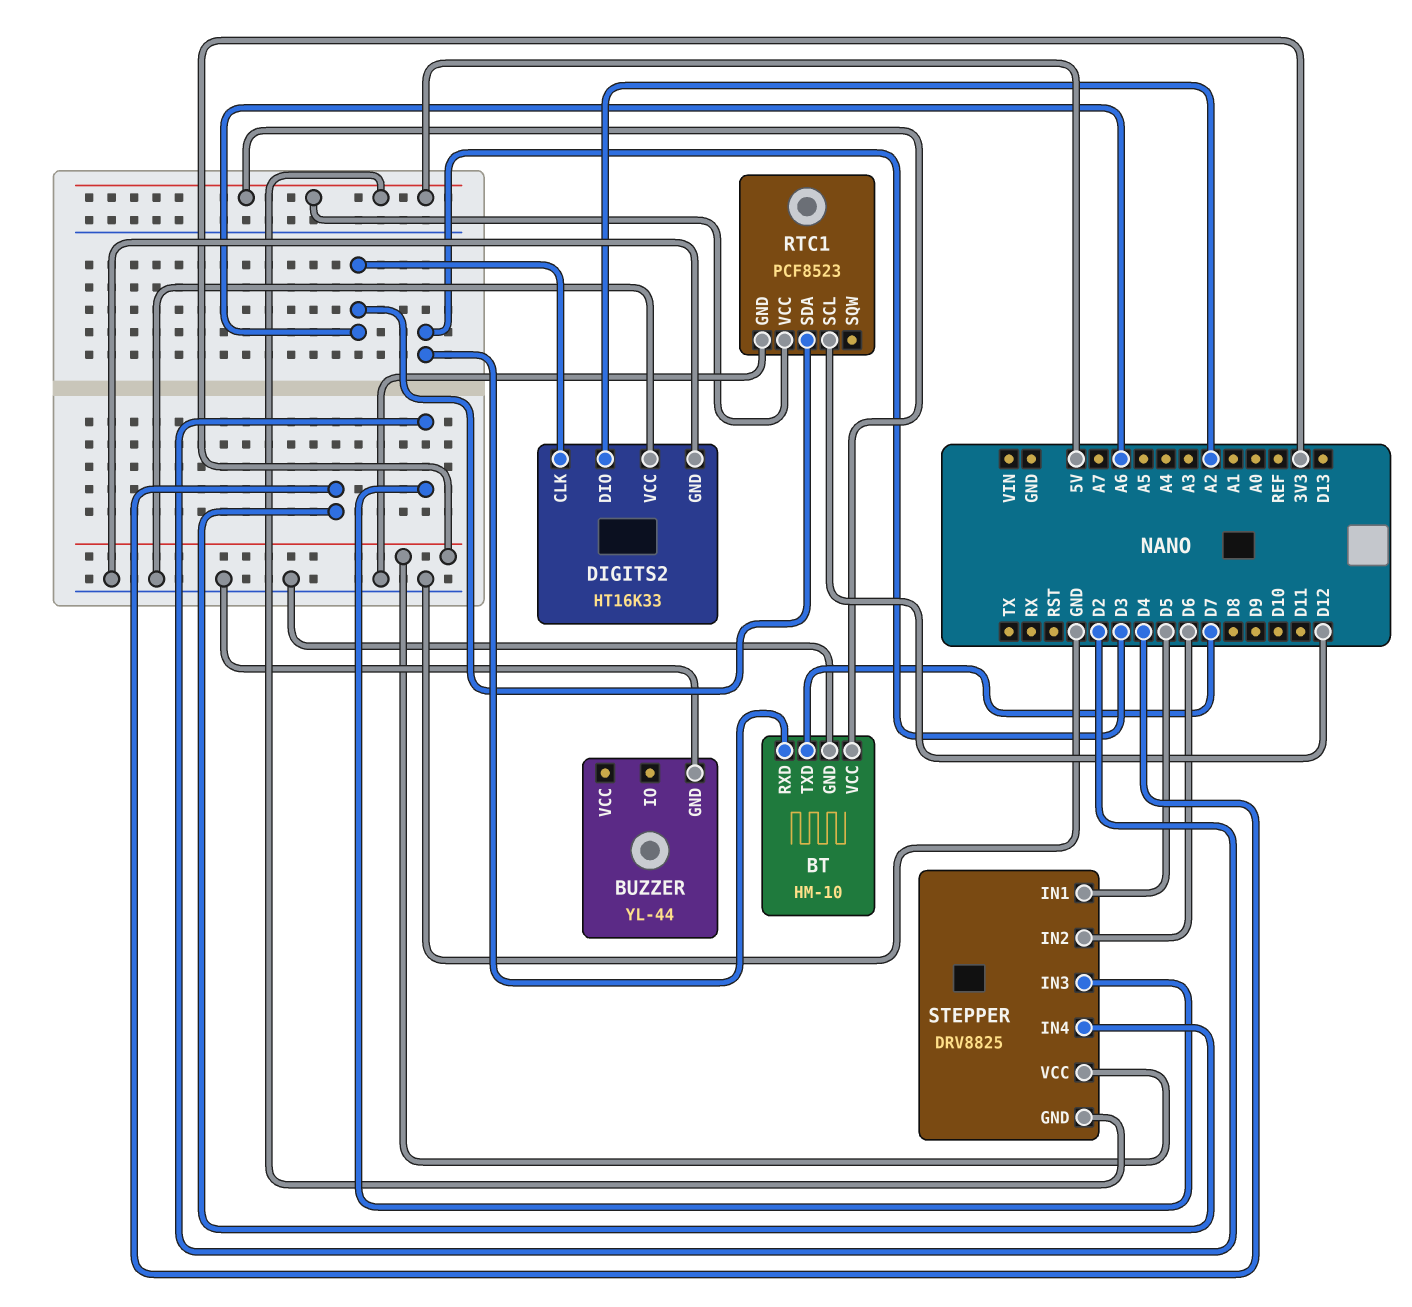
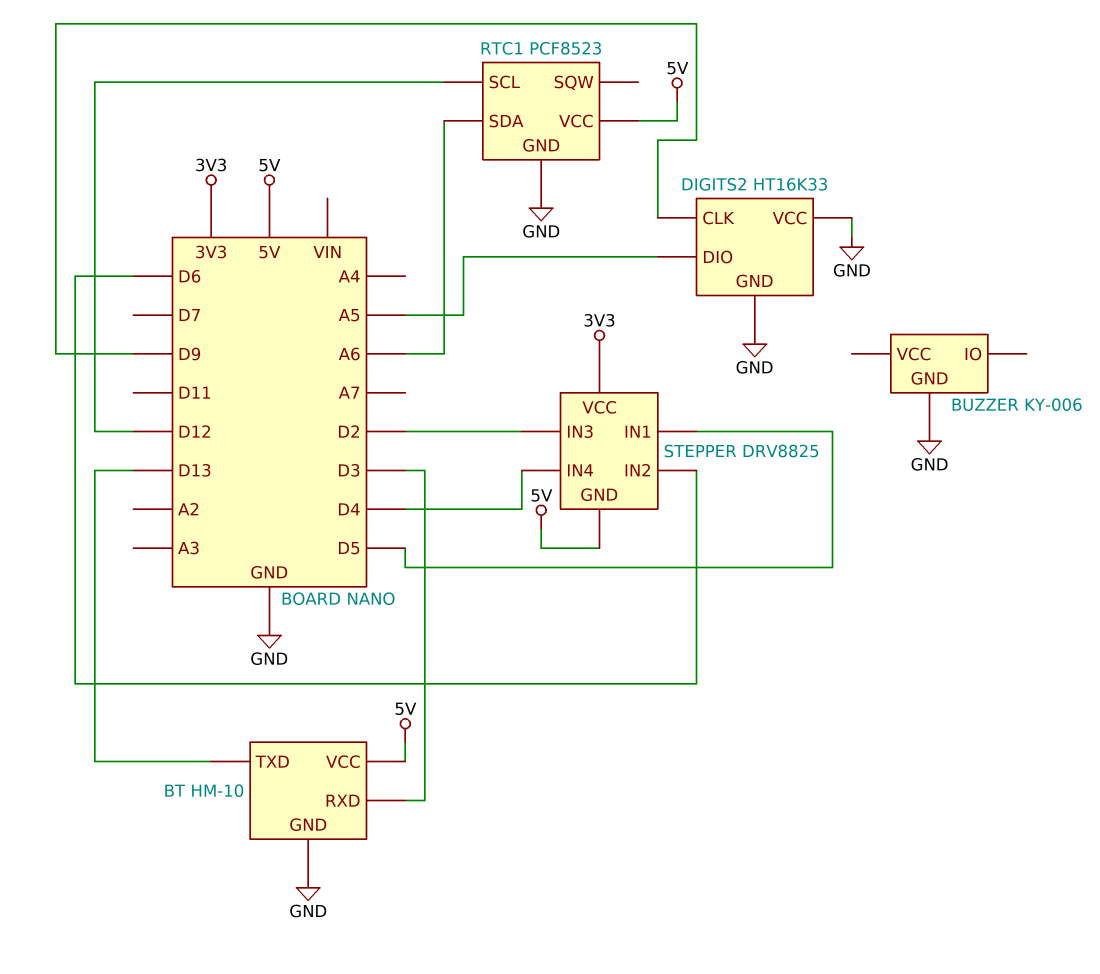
BT pin TXD: D7 -> D13
BUZZER: YL-44 -> KY-006
DIGITS2 pin CLK: A6 -> D9
DIGITS2 pin DIO: A2 -> A5

